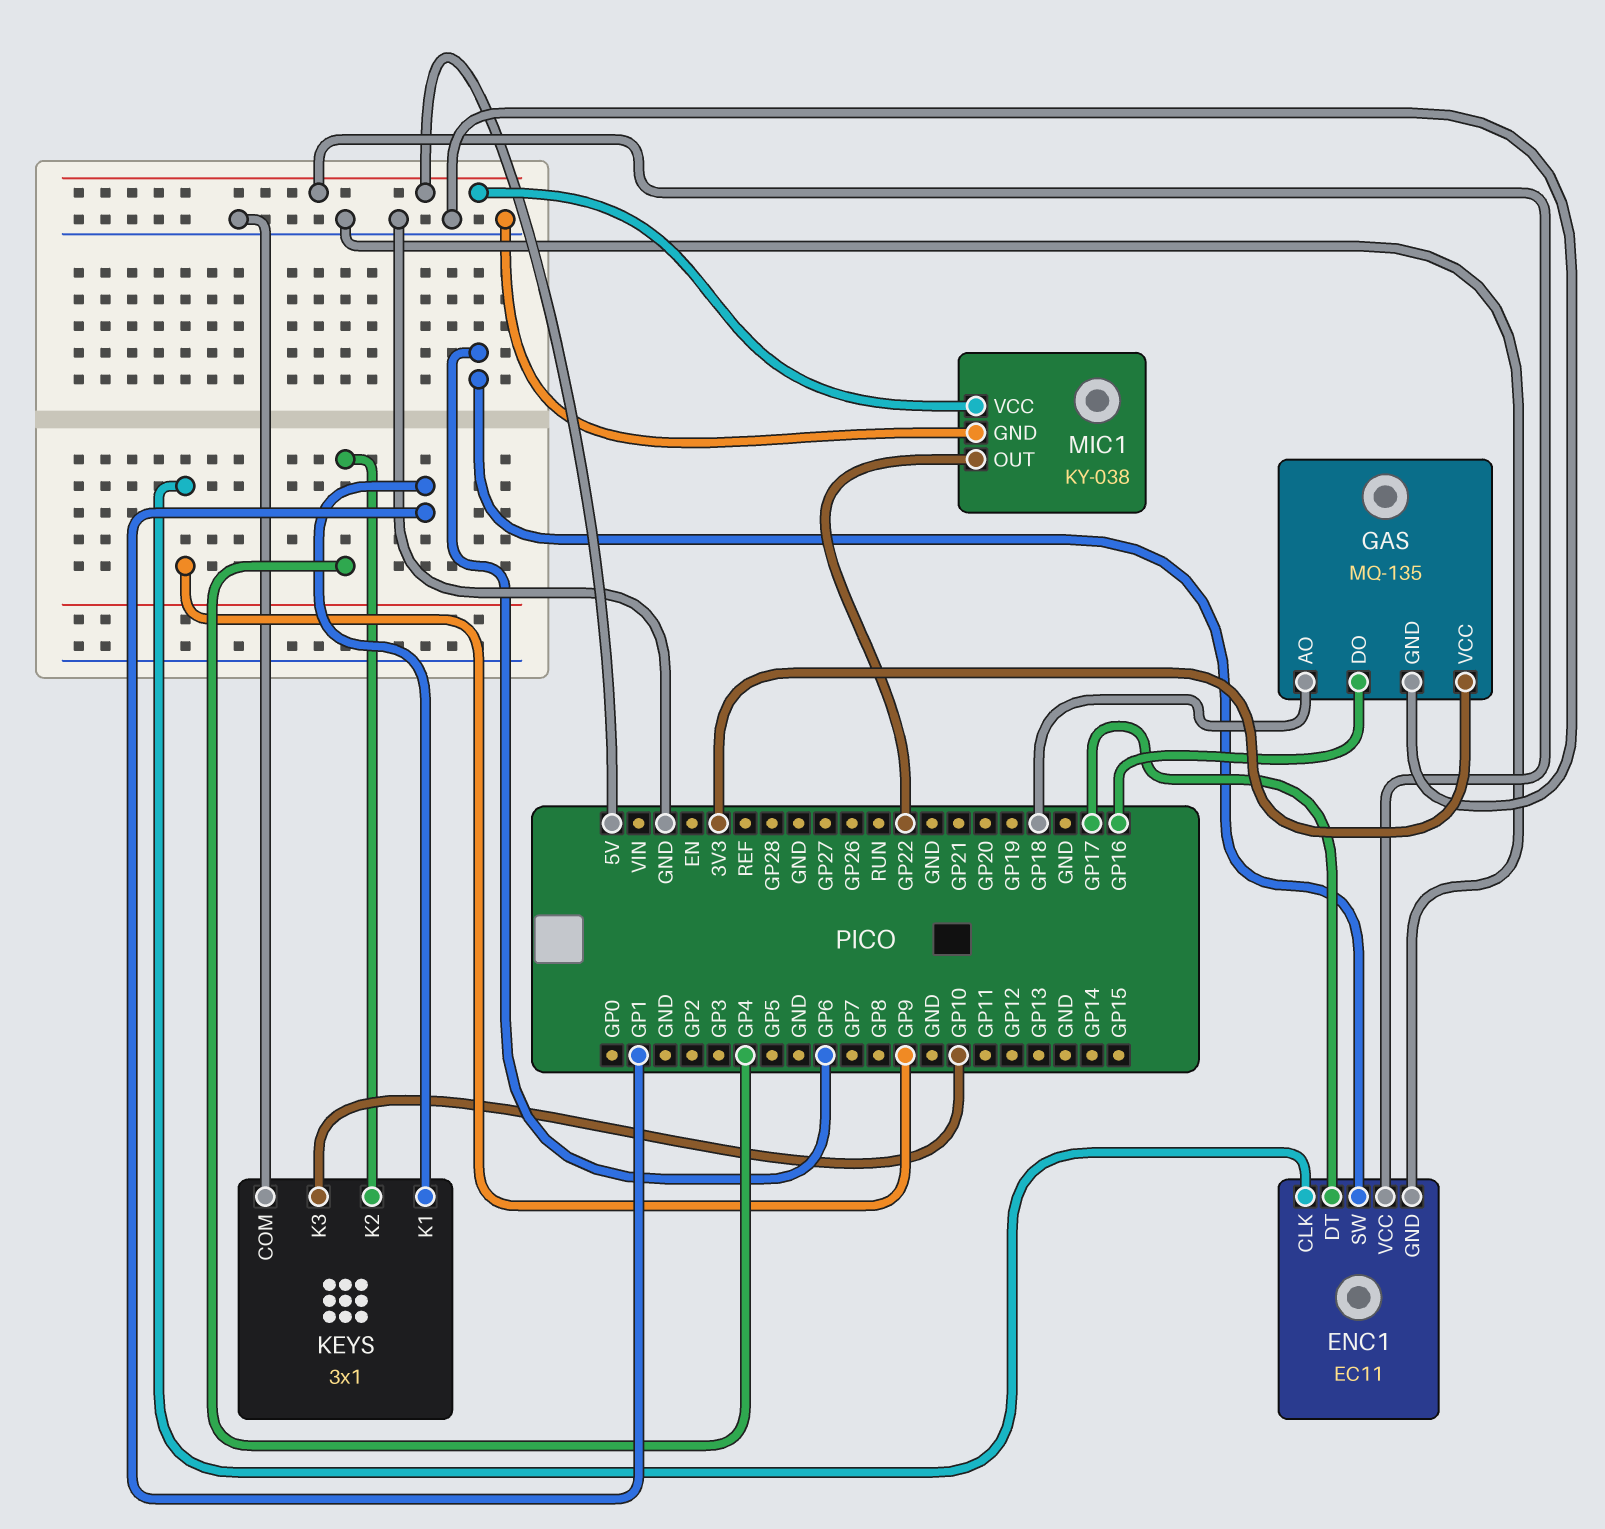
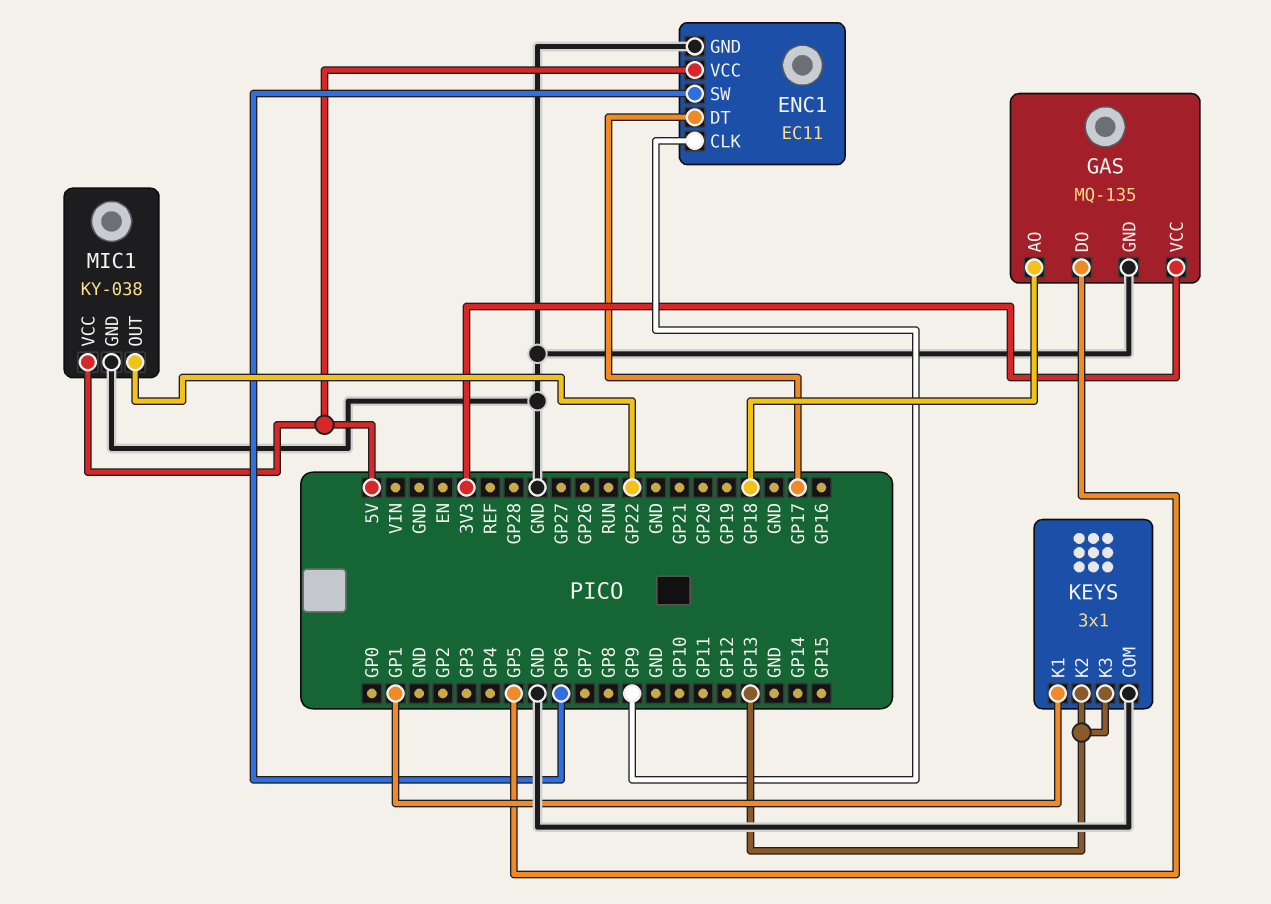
GAS pin DO: GP16 -> GP5
KEYS pin K2: GP4 -> GP13
KEYS pin K3: GP10 -> GP13

